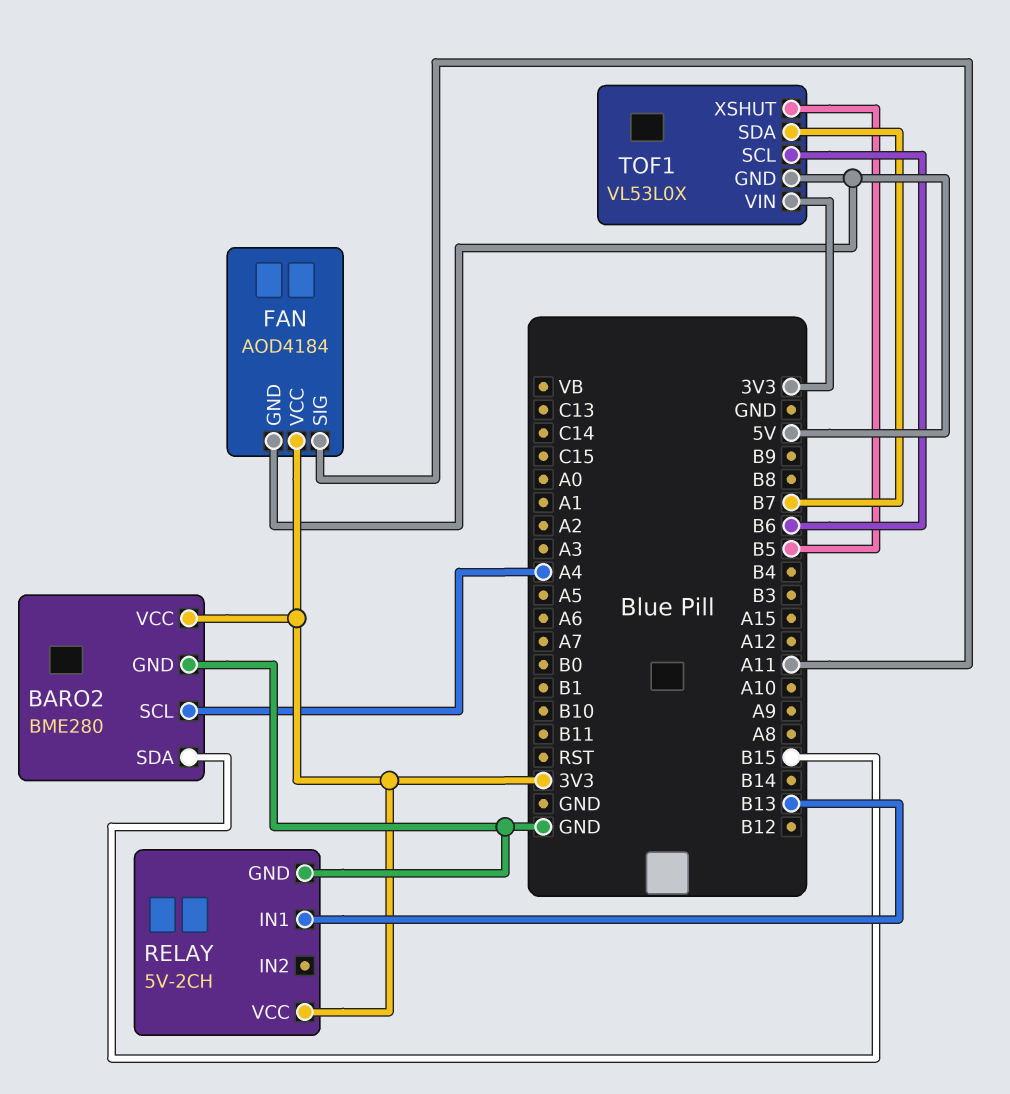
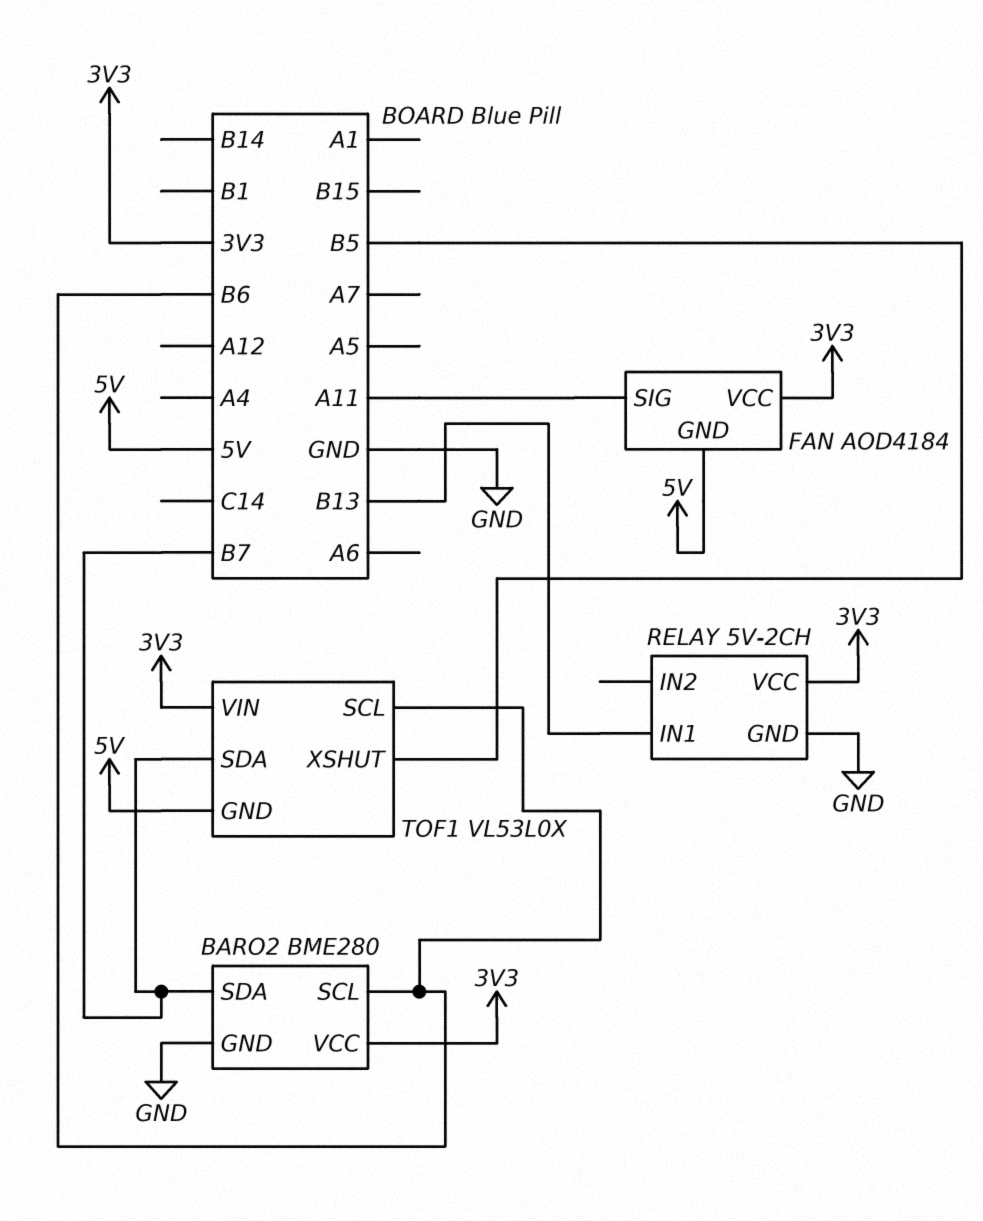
BARO2 pin SCL: A4 -> B6
BARO2 pin SDA: B15 -> B7

